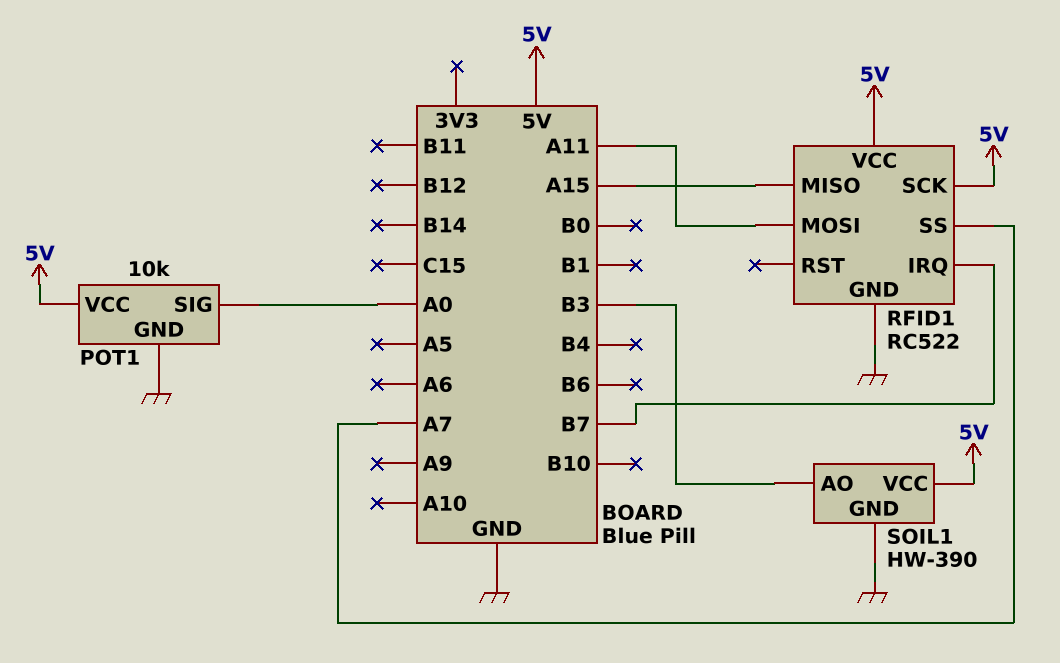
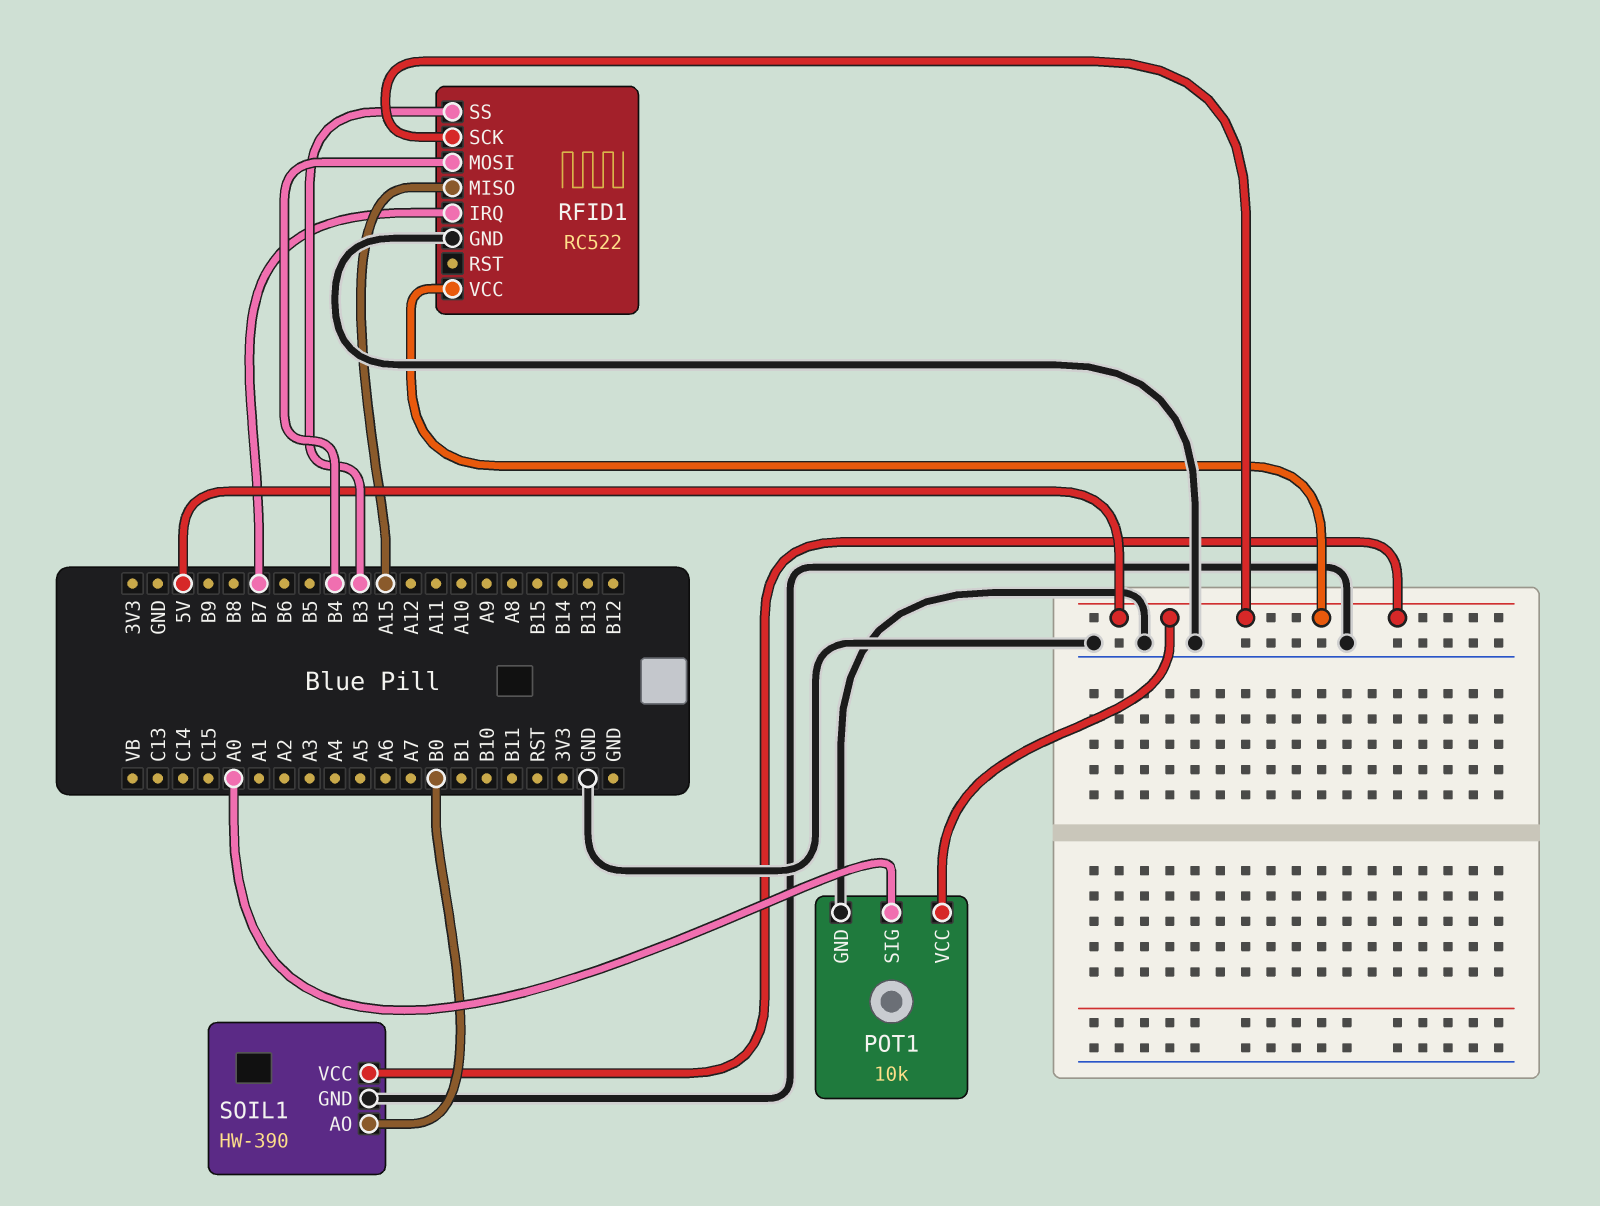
RFID1 pin MOSI: A11 -> B4
RFID1 pin SS: A7 -> B3
SOIL1 pin AO: B3 -> B0

